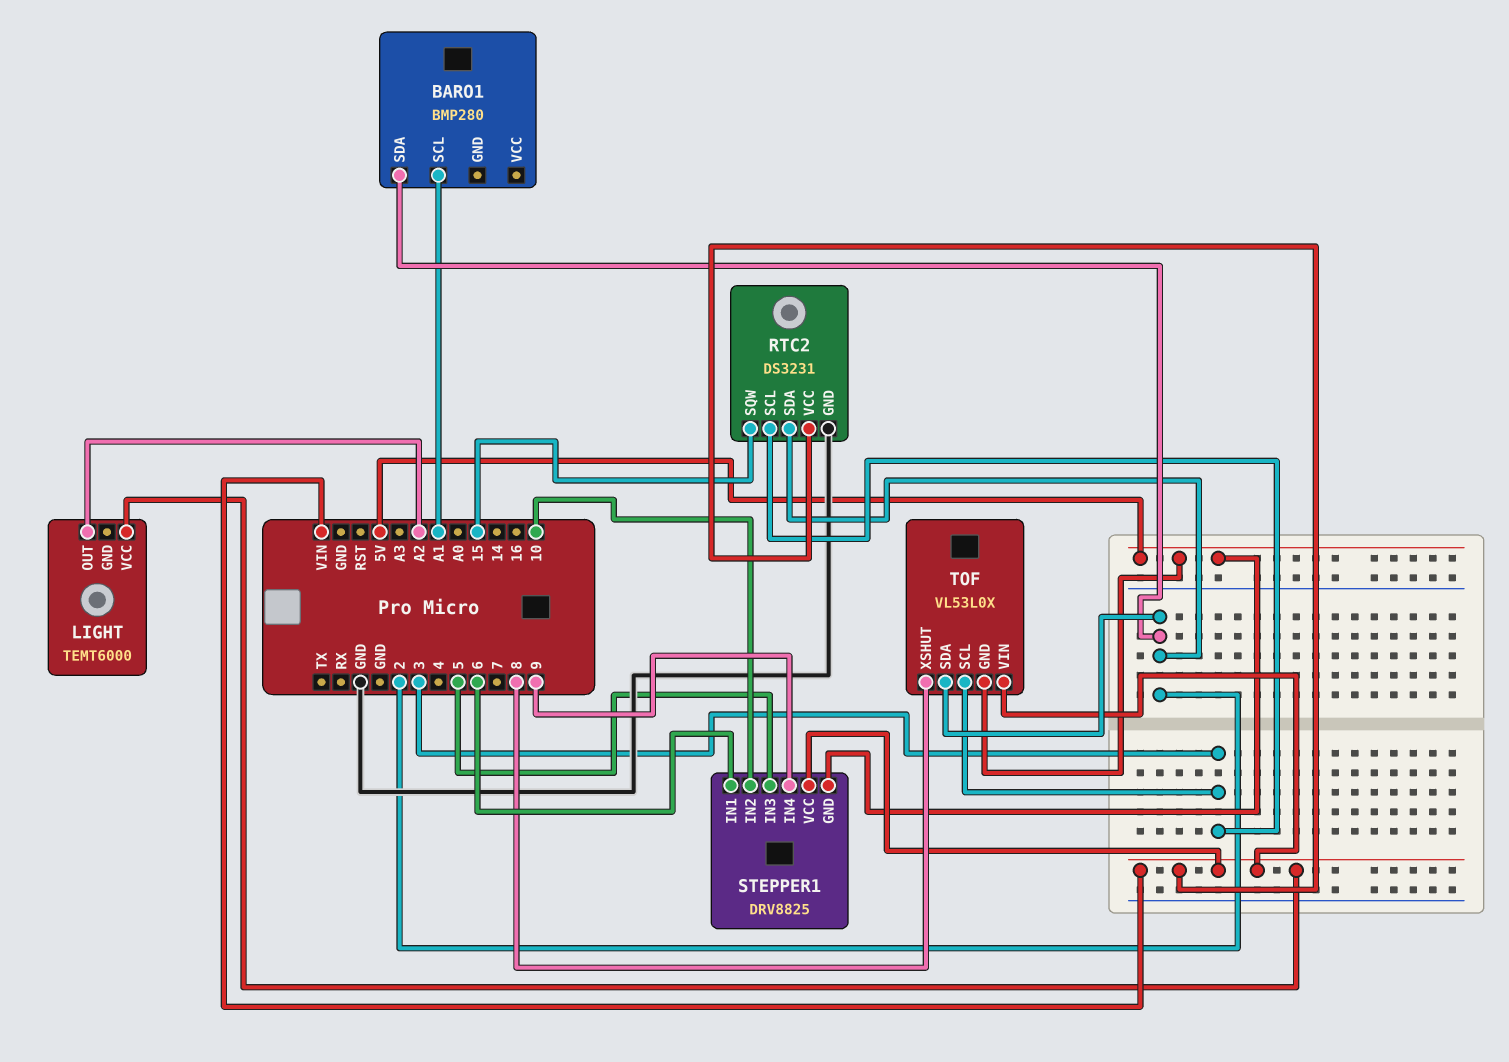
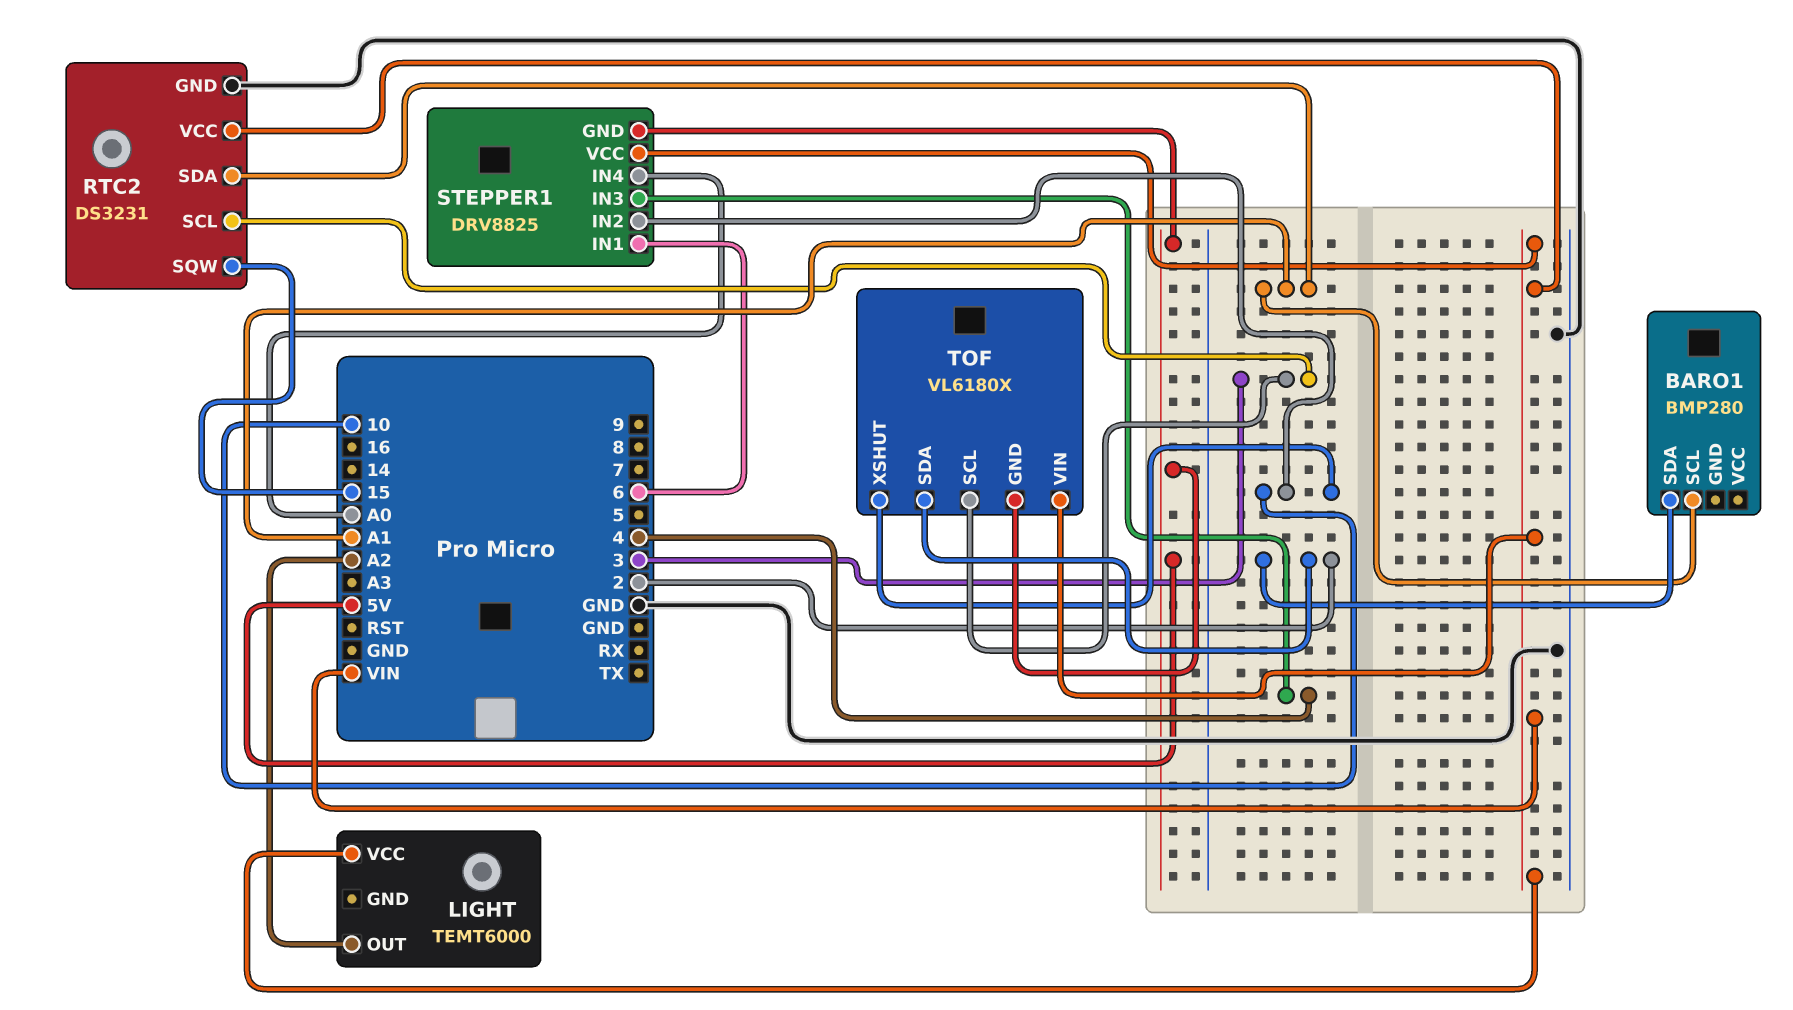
RTC2 pin SDA: 2 -> A1
STEPPER1 pin IN3: 5 -> 4
STEPPER1 pin IN4: 9 -> A0
TOF: VL53L0X -> VL6180X
TOF pin XSHUT: 8 -> 10

